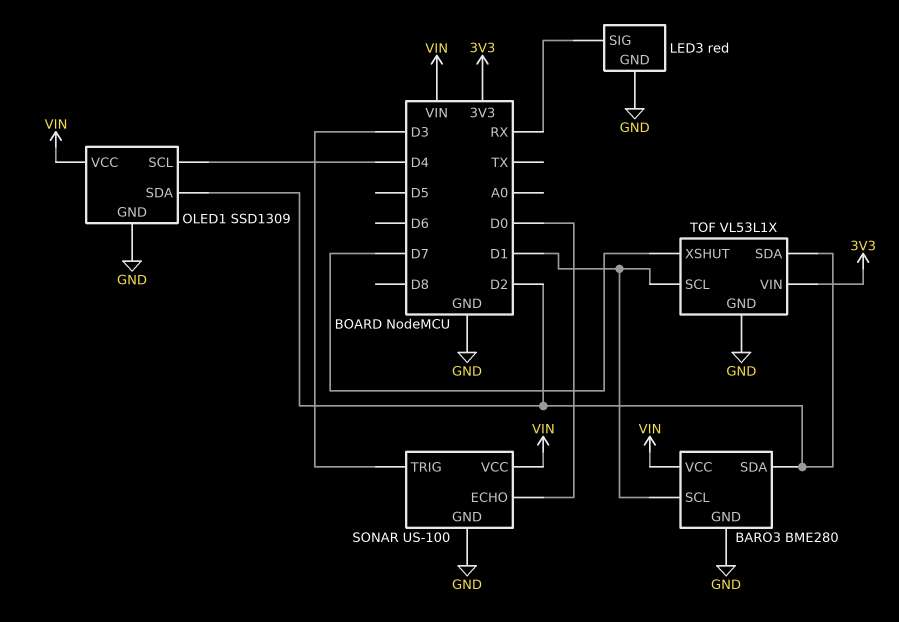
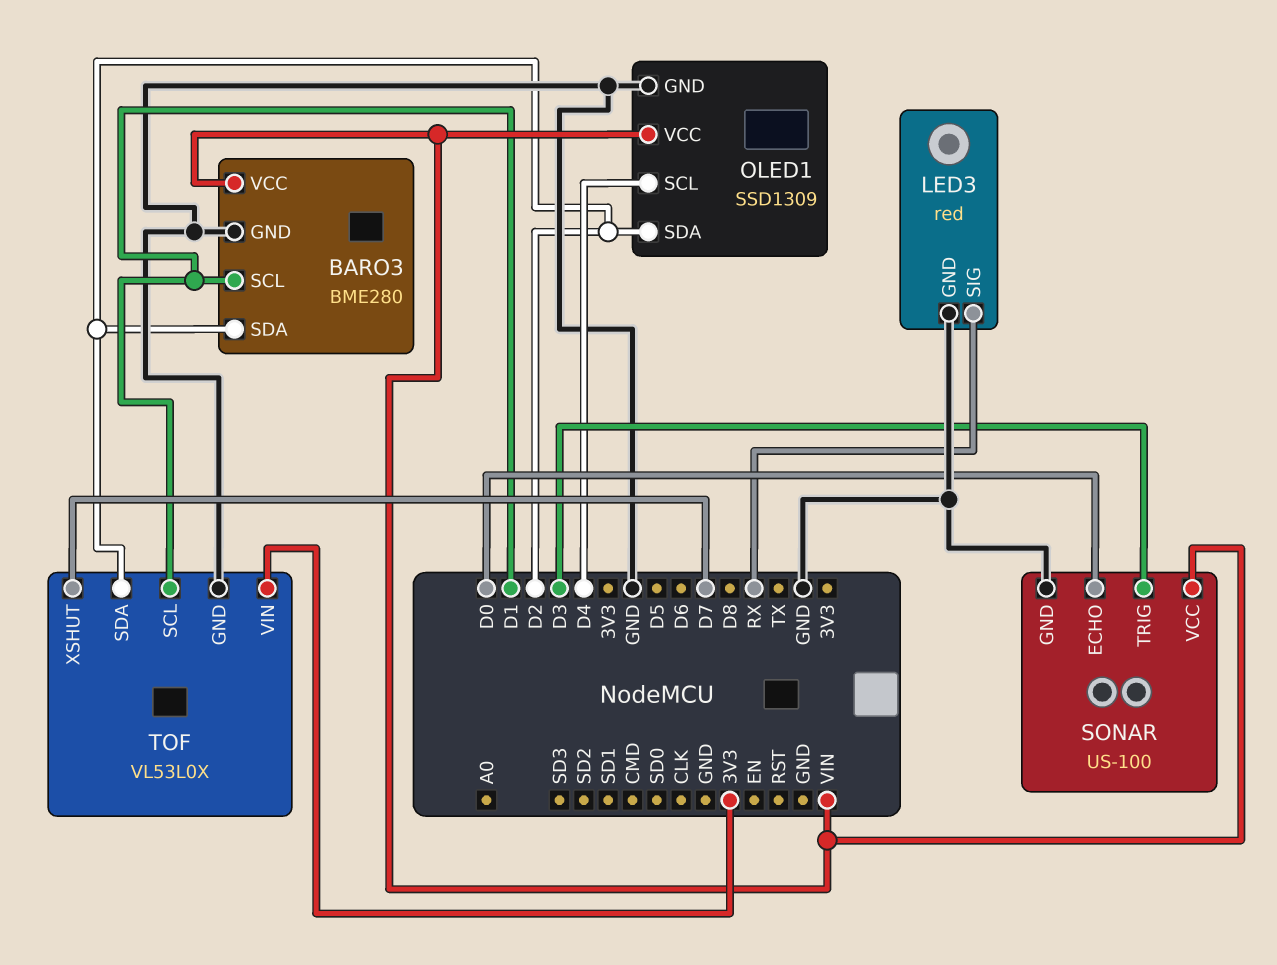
TOF: VL53L1X -> VL53L0X

